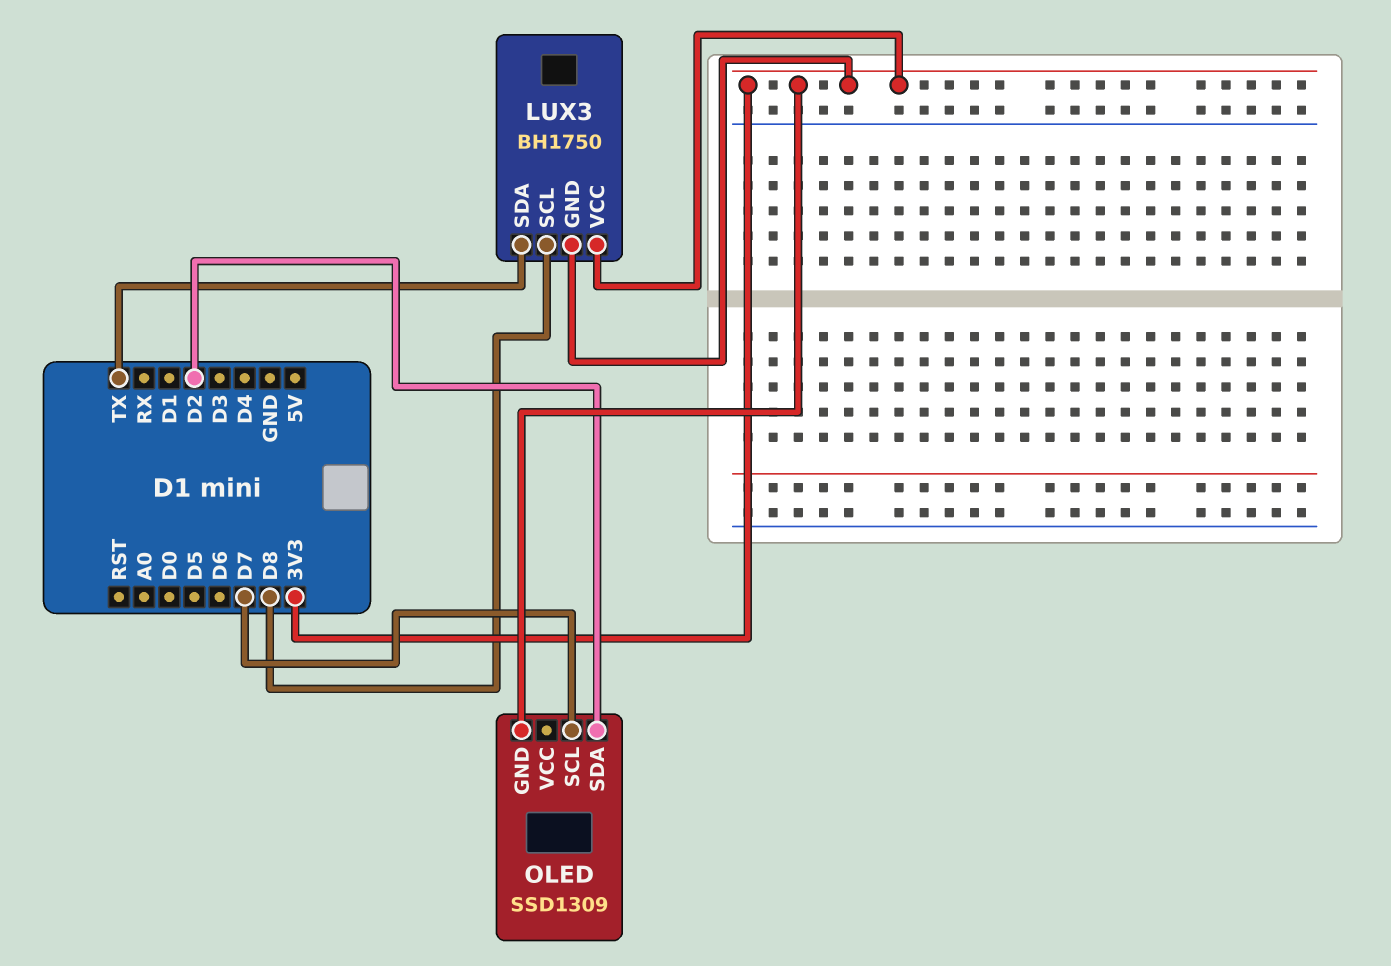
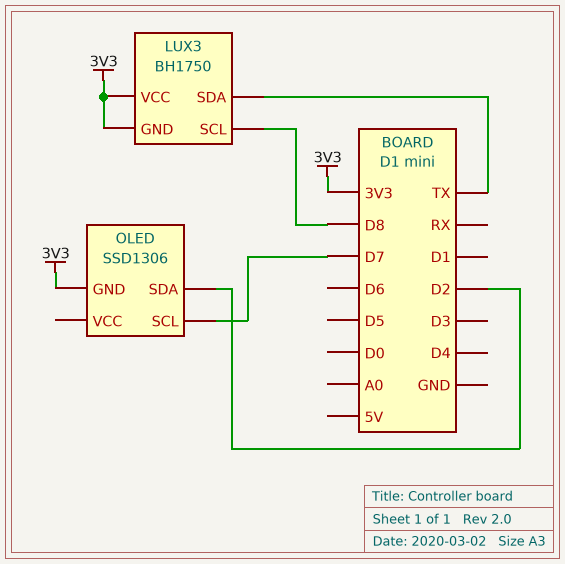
OLED: SSD1309 -> SSD1306

